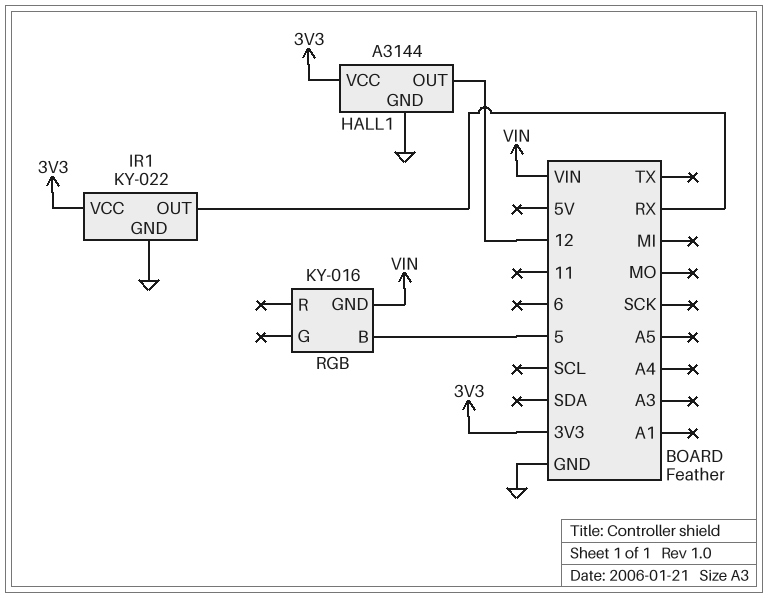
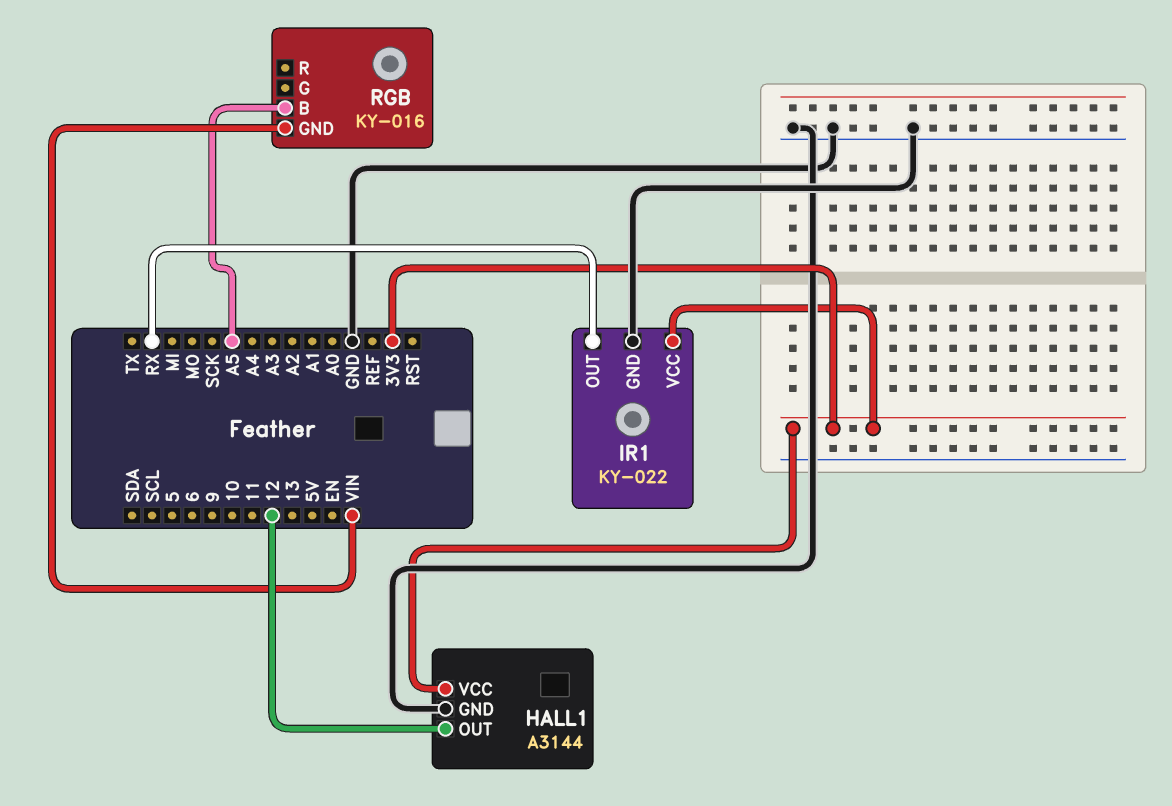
RGB pin B: 5 -> A5

